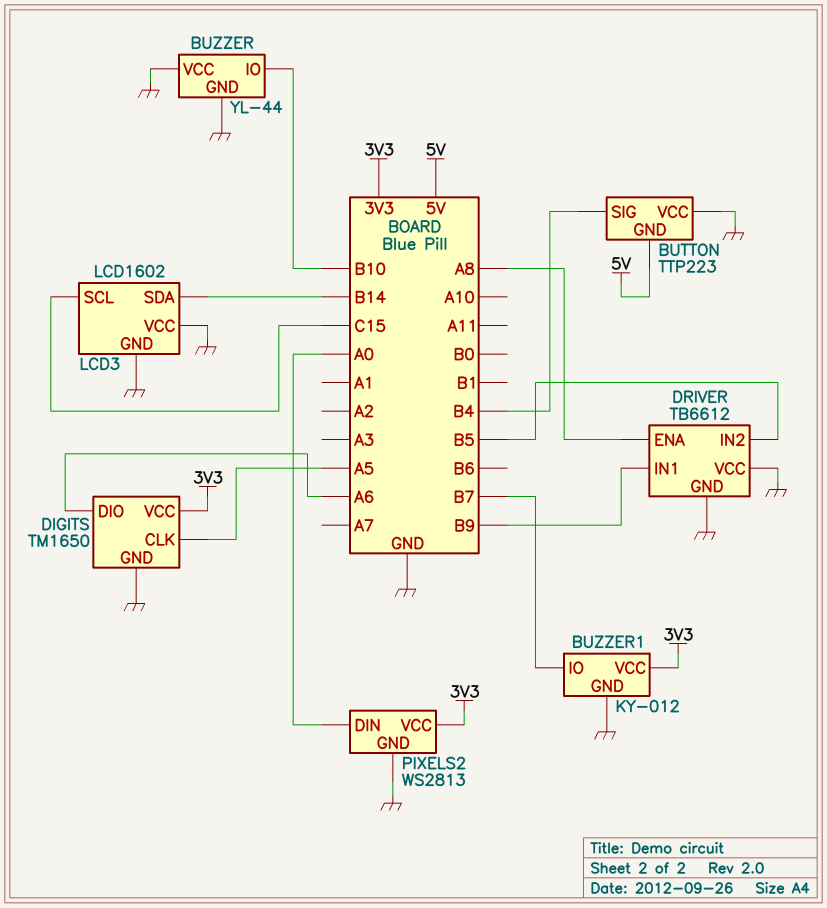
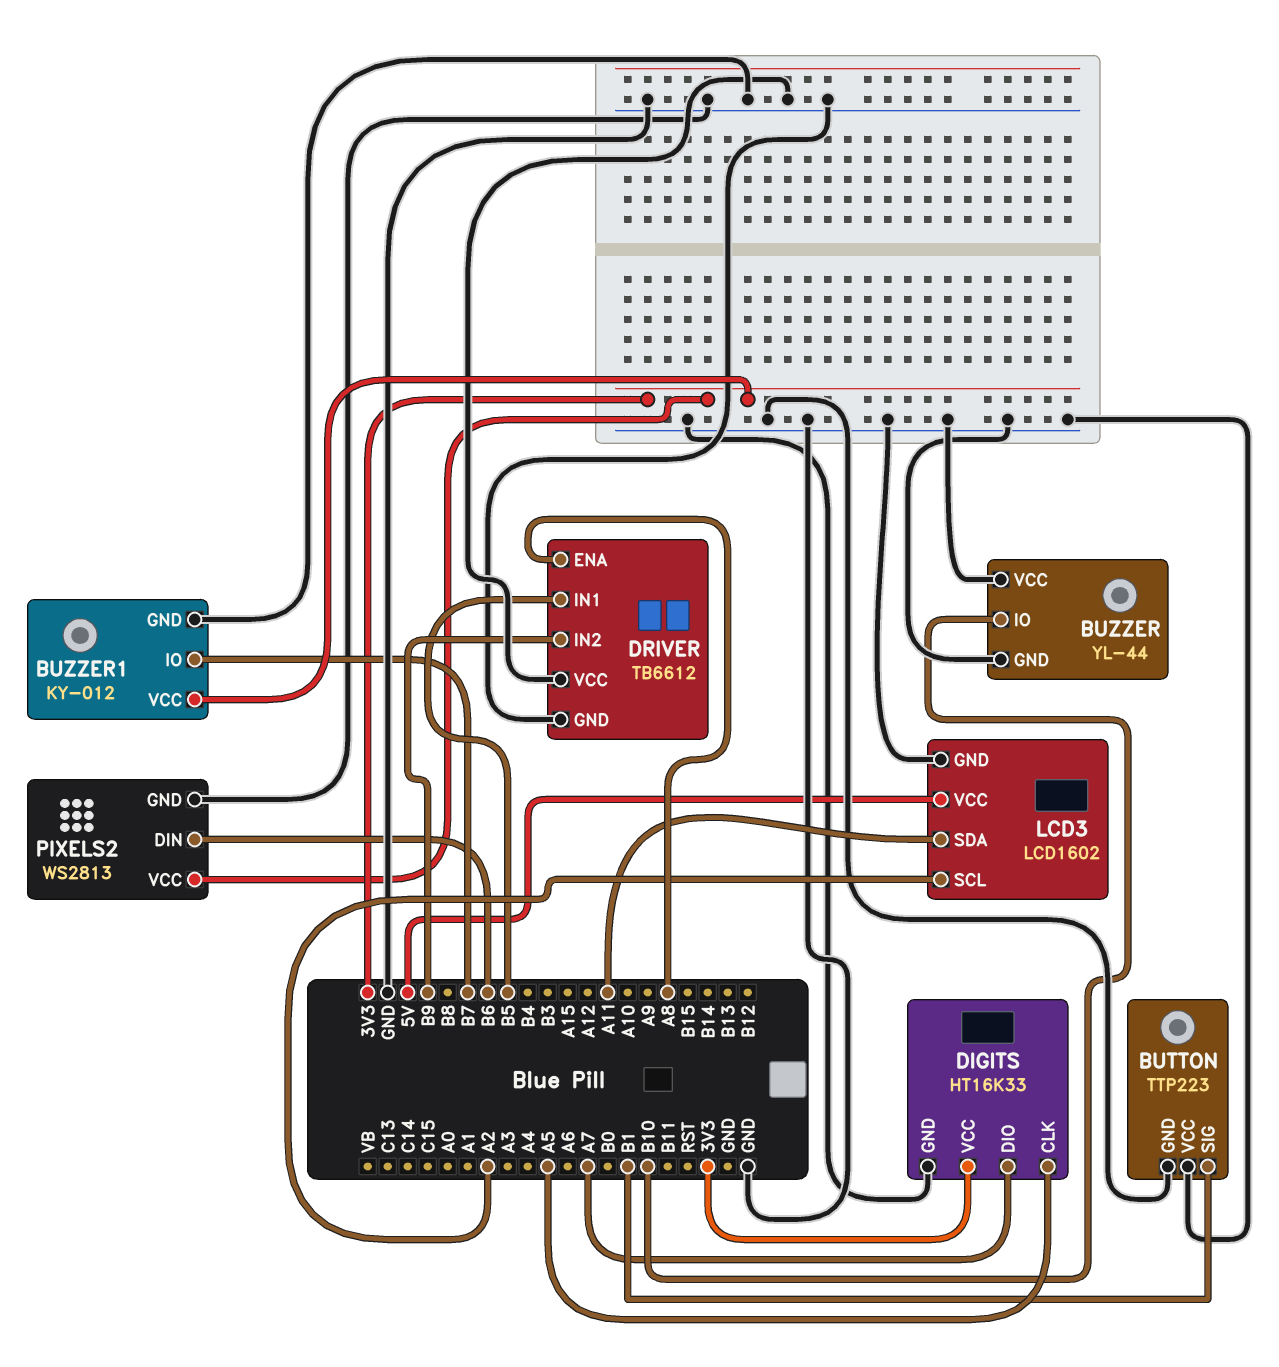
BUTTON pin GND: 5V -> GND
BUTTON pin SIG: B4 -> B1
DIGITS: TM1650 -> HT16K33
DIGITS pin DIO: A6 -> A7
DRIVER pin IN1: B9 -> B5
DRIVER pin IN2: B5 -> B9
LCD3 pin SCL: C15 -> A2
LCD3 pin SDA: B14 -> A11
LCD3 pin VCC: GND -> 5V
PIXELS2 pin DIN: A0 -> B6

